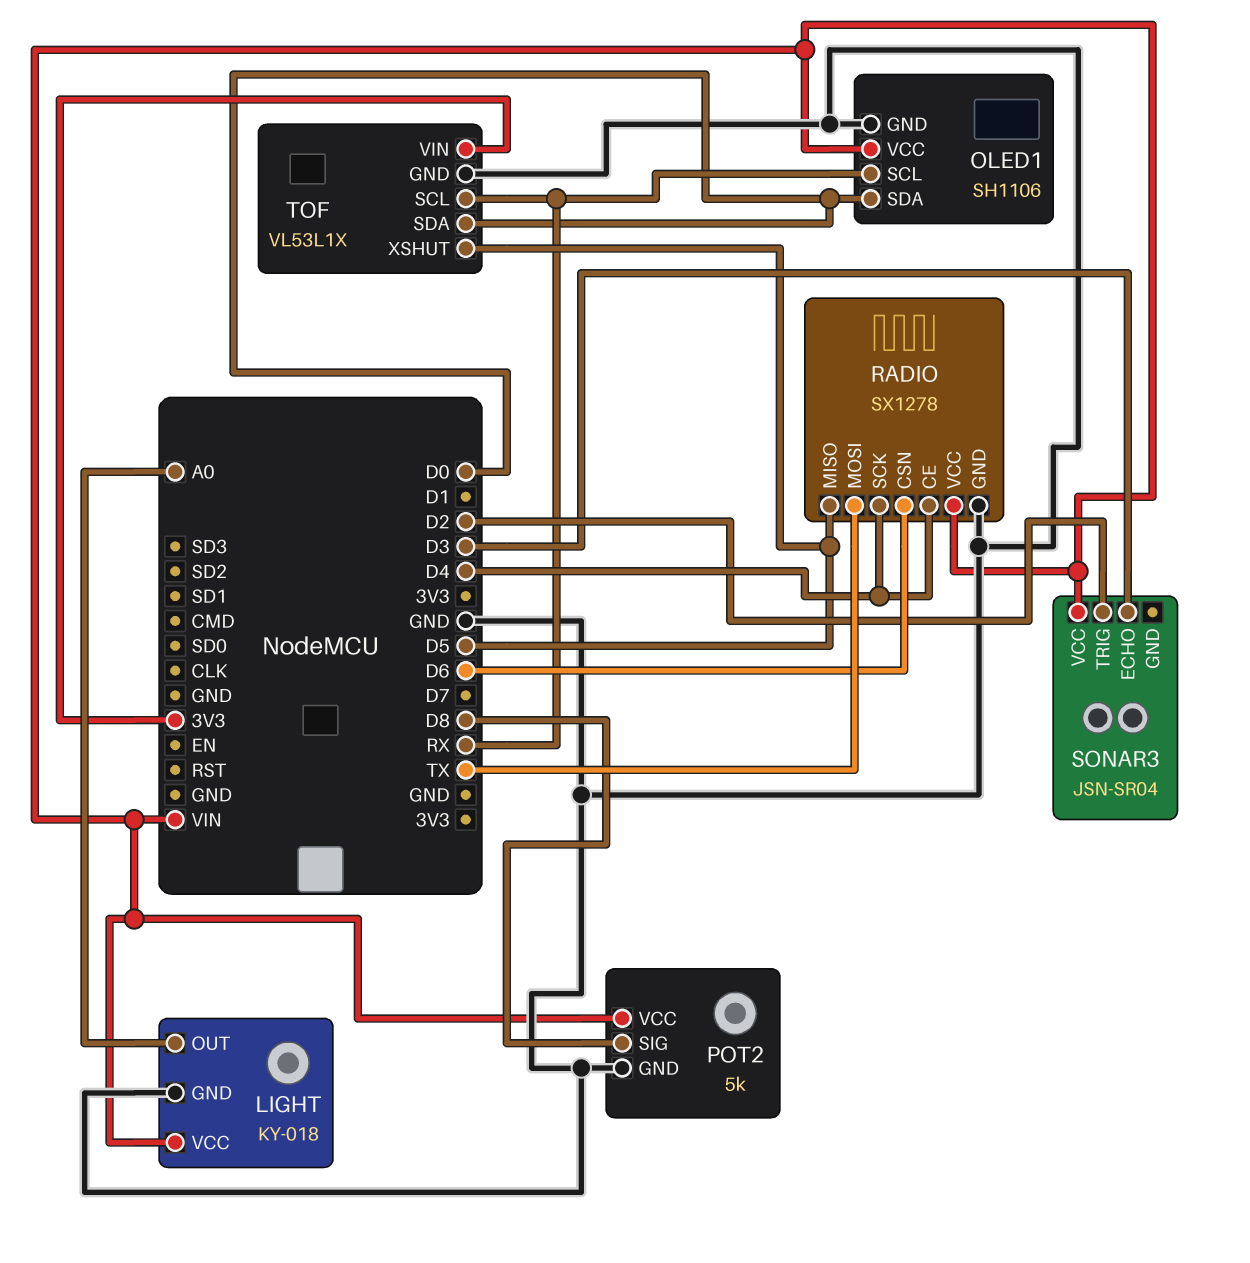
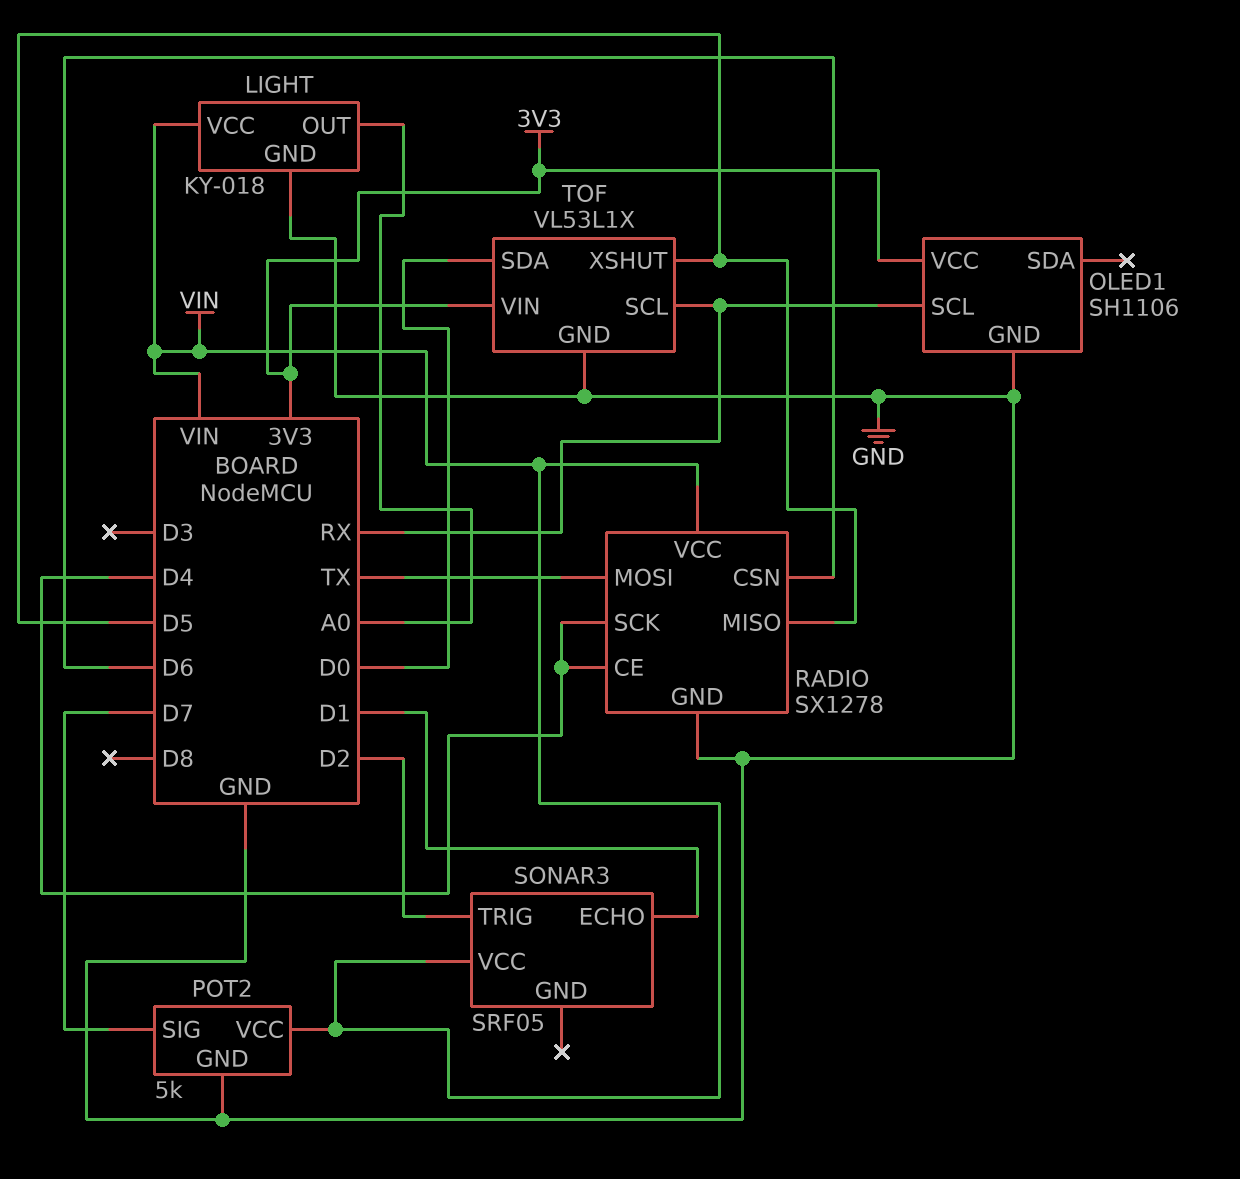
OLED1 pin SDA: D0 -> none
OLED1 pin VCC: VIN -> 3V3
POT2 pin SIG: D8 -> D7
SONAR3: JSN-SR04 -> SRF05
SONAR3 pin ECHO: D3 -> D1

